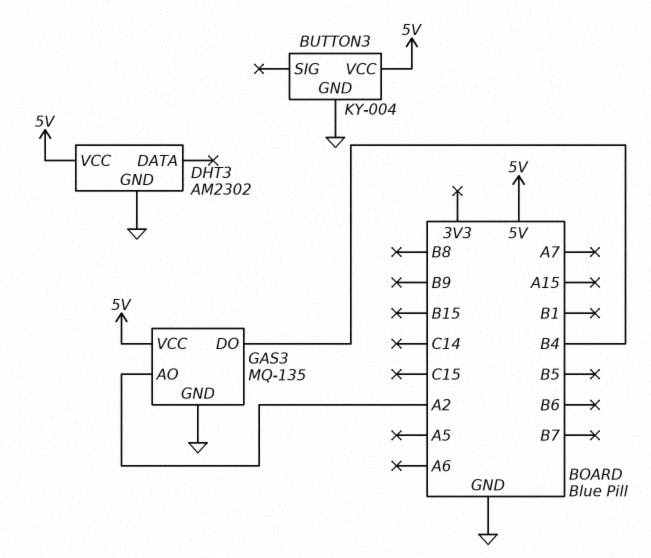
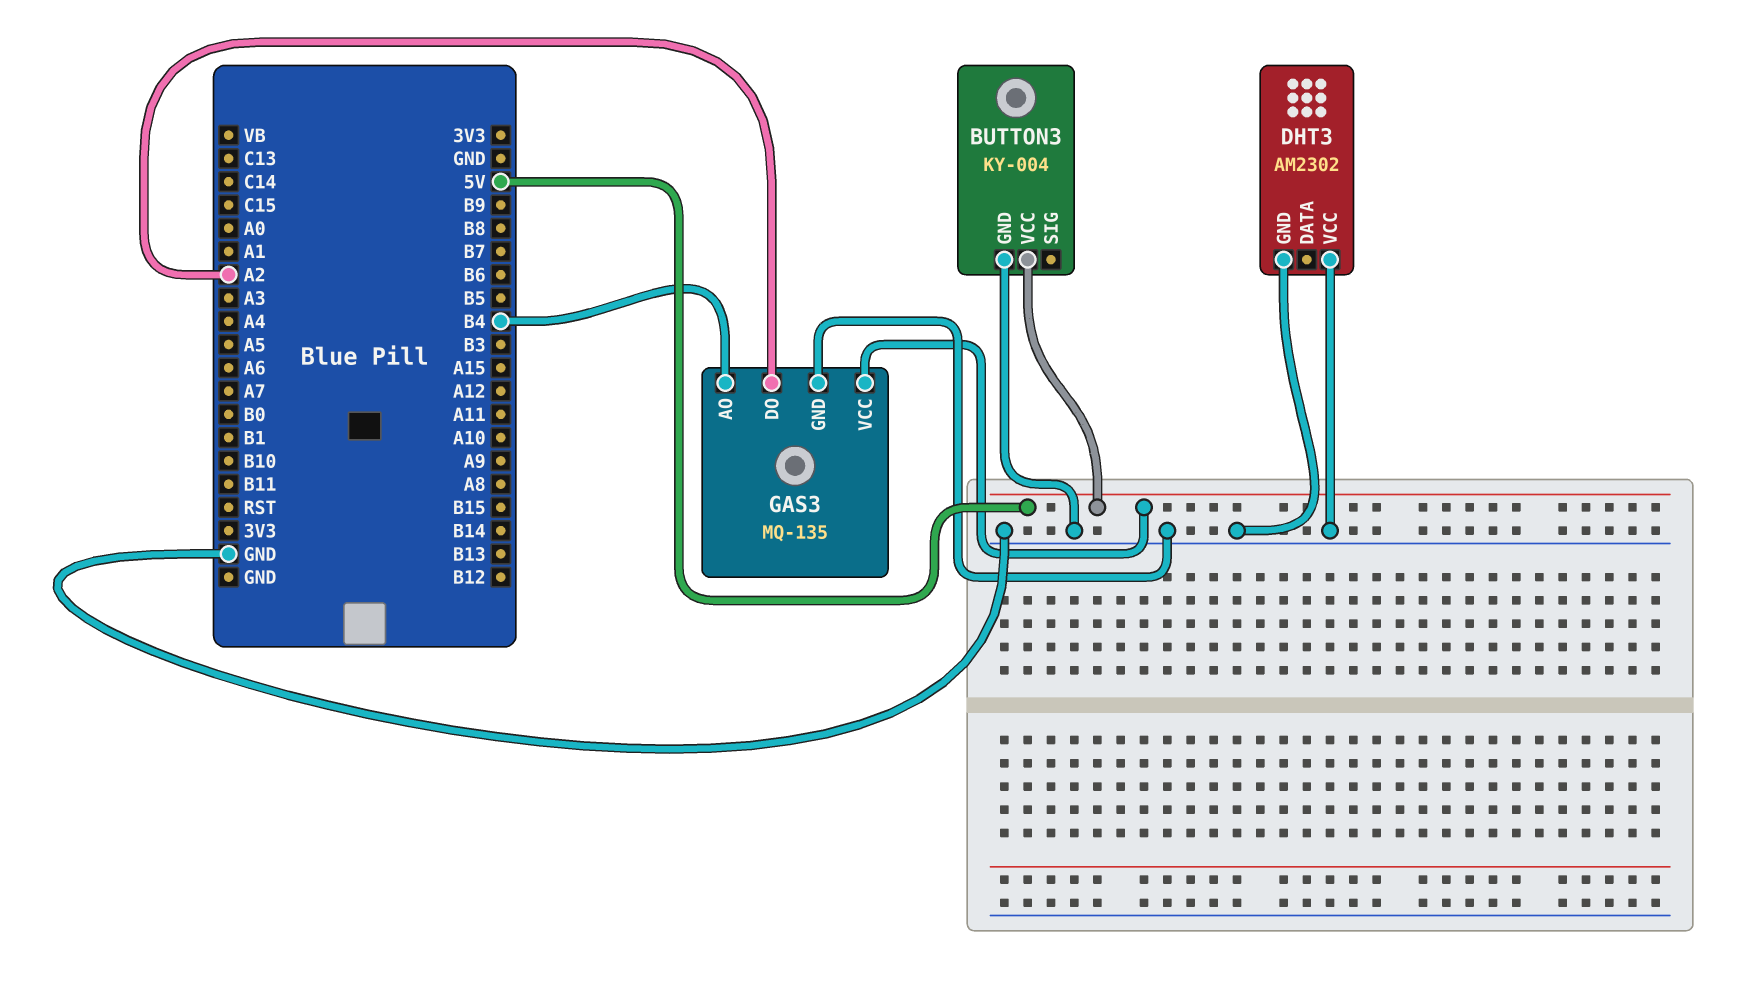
DHT3 pin VCC: 5V -> GND
GAS3 pin AO: A2 -> B4
GAS3 pin DO: B4 -> A2

